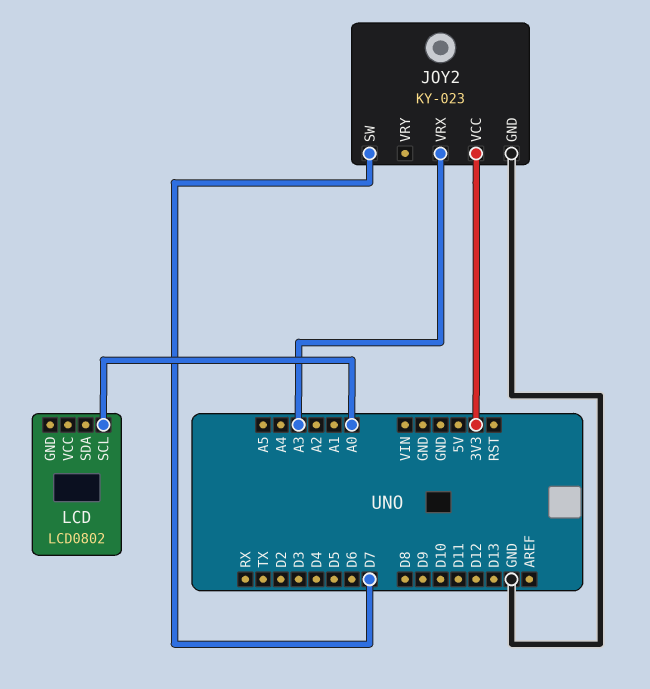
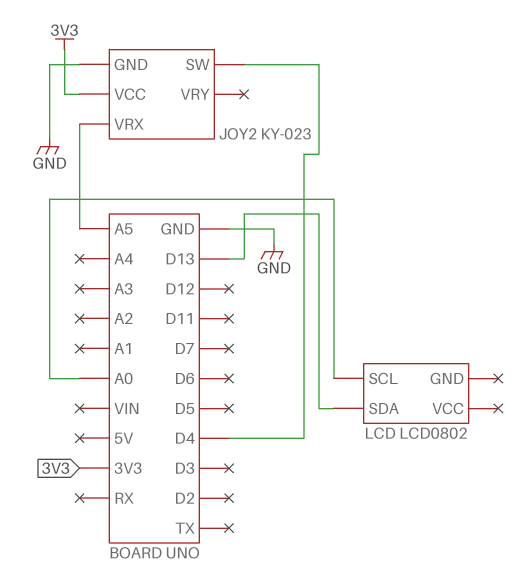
JOY2 pin SW: D7 -> D4
JOY2 pin VRX: A3 -> A5
LCD pin SDA: none -> D13

